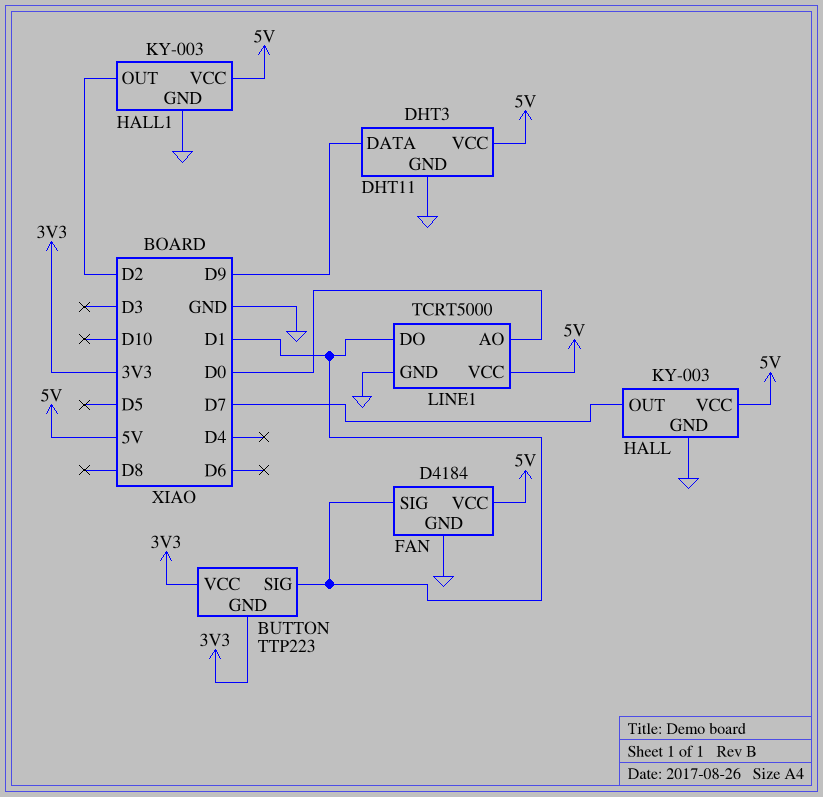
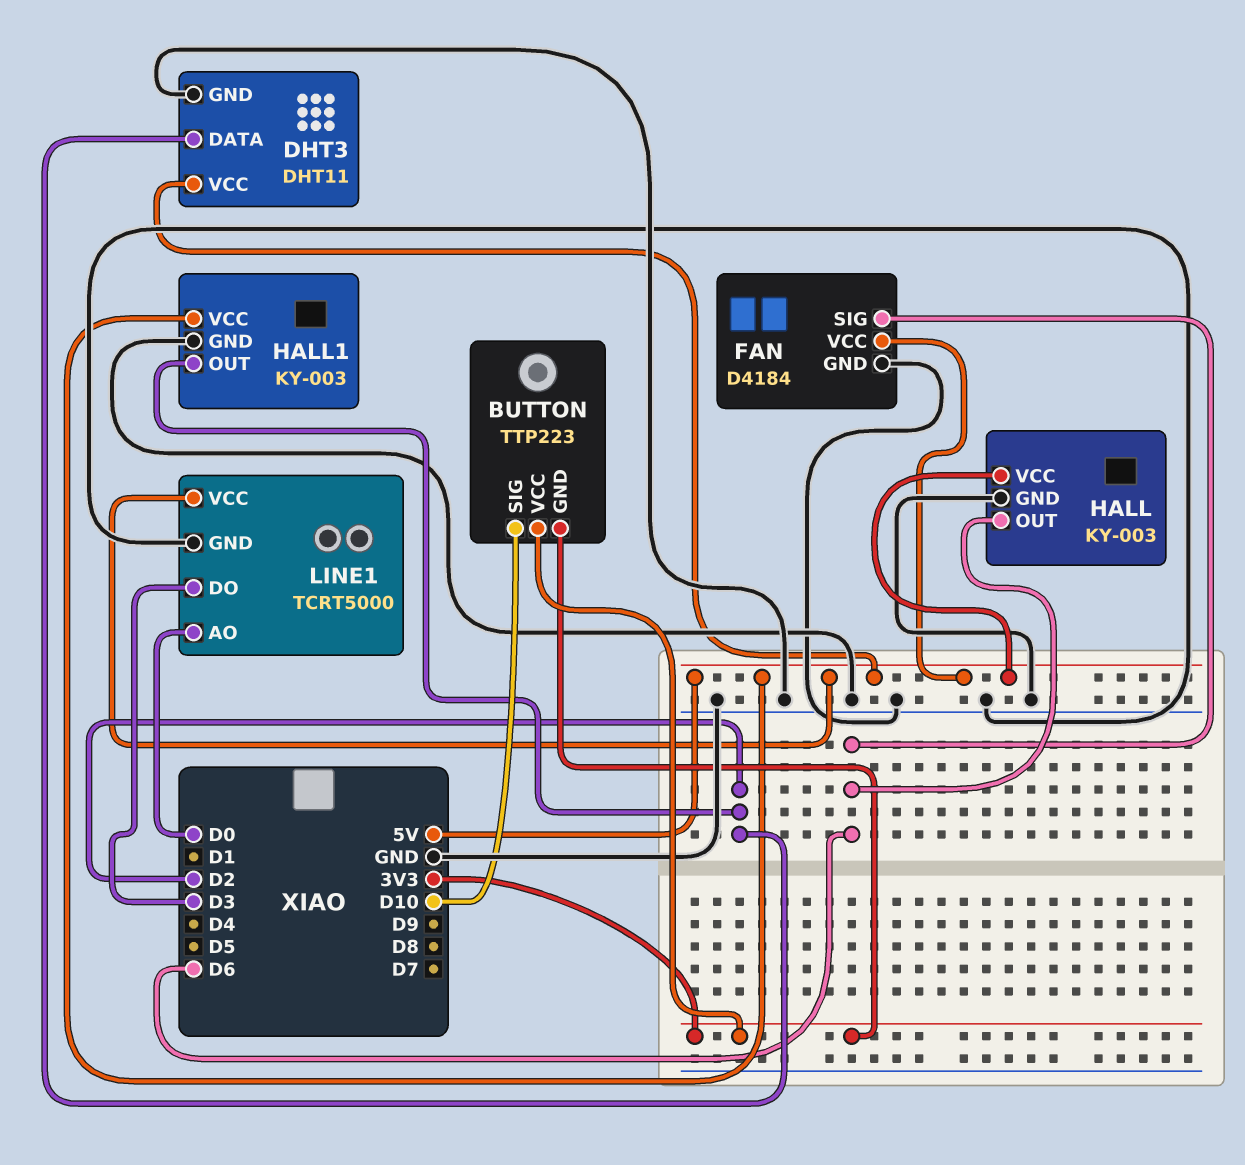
BUTTON pin SIG: D1 -> D10
DHT3 pin DATA: D9 -> D2
FAN pin SIG: D1 -> D6
HALL pin OUT: D7 -> D6
LINE1 pin DO: D1 -> D3

